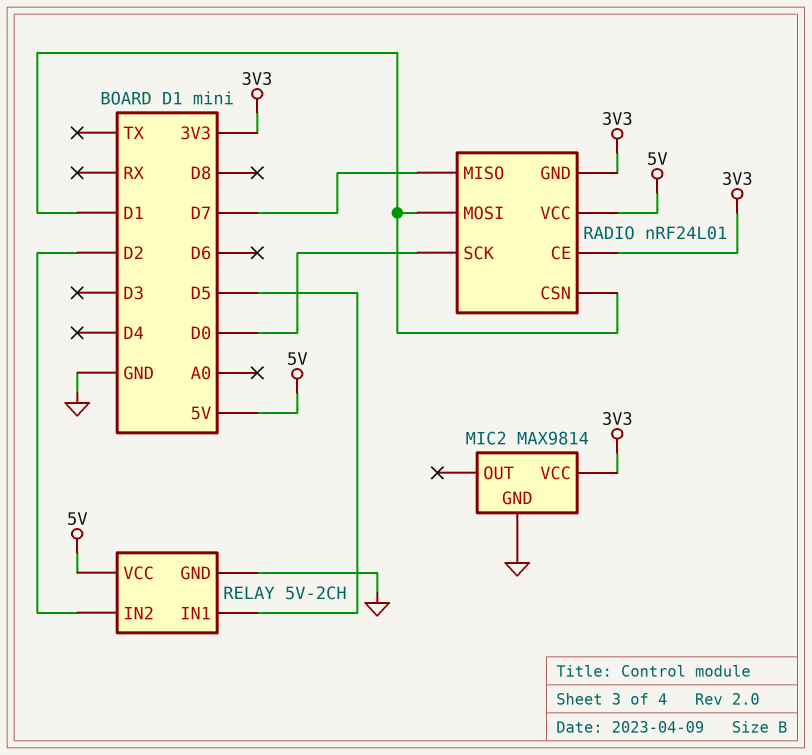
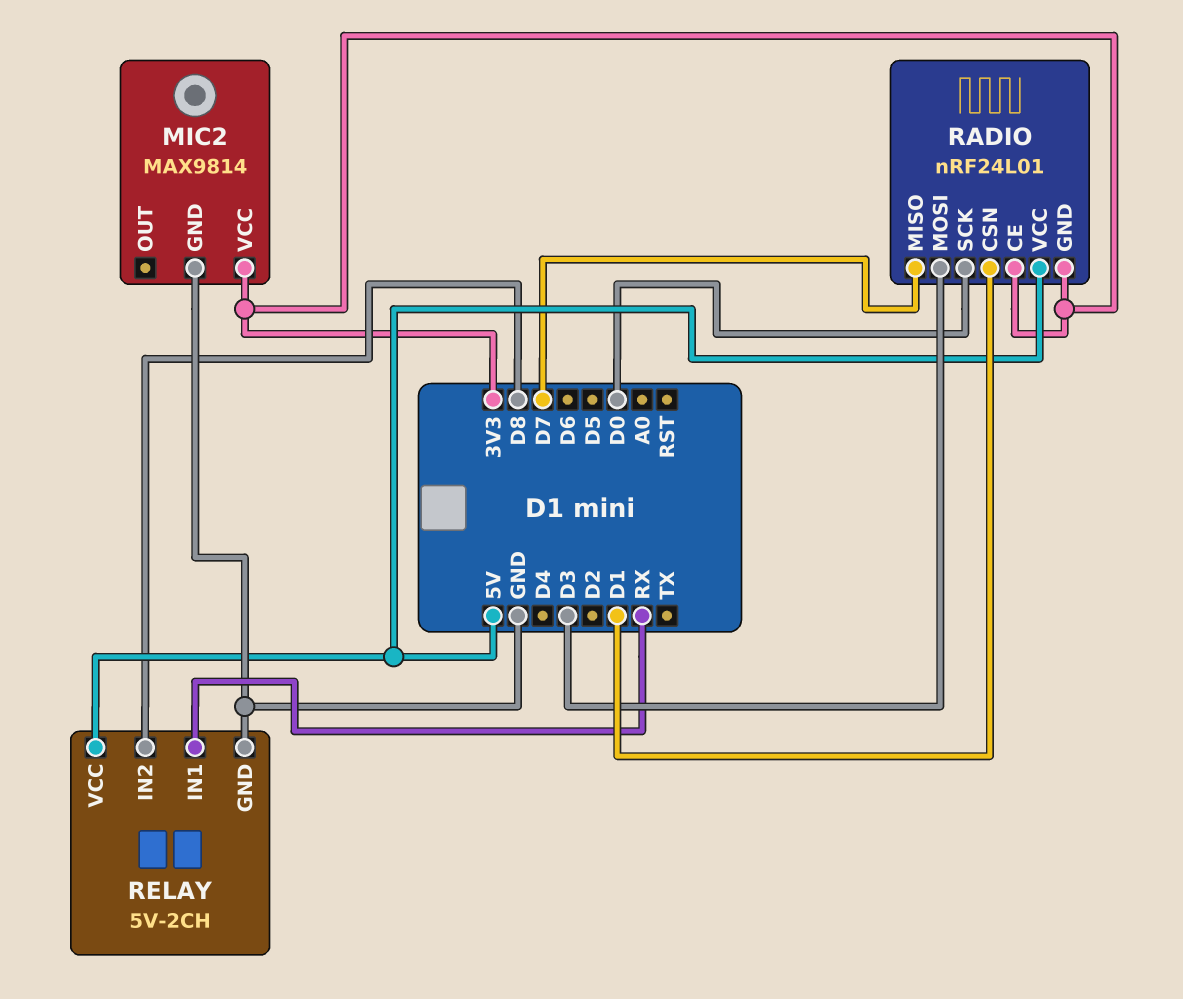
RADIO pin MOSI: D1 -> D3
RELAY pin IN1: D5 -> RX
RELAY pin IN2: D2 -> D8

